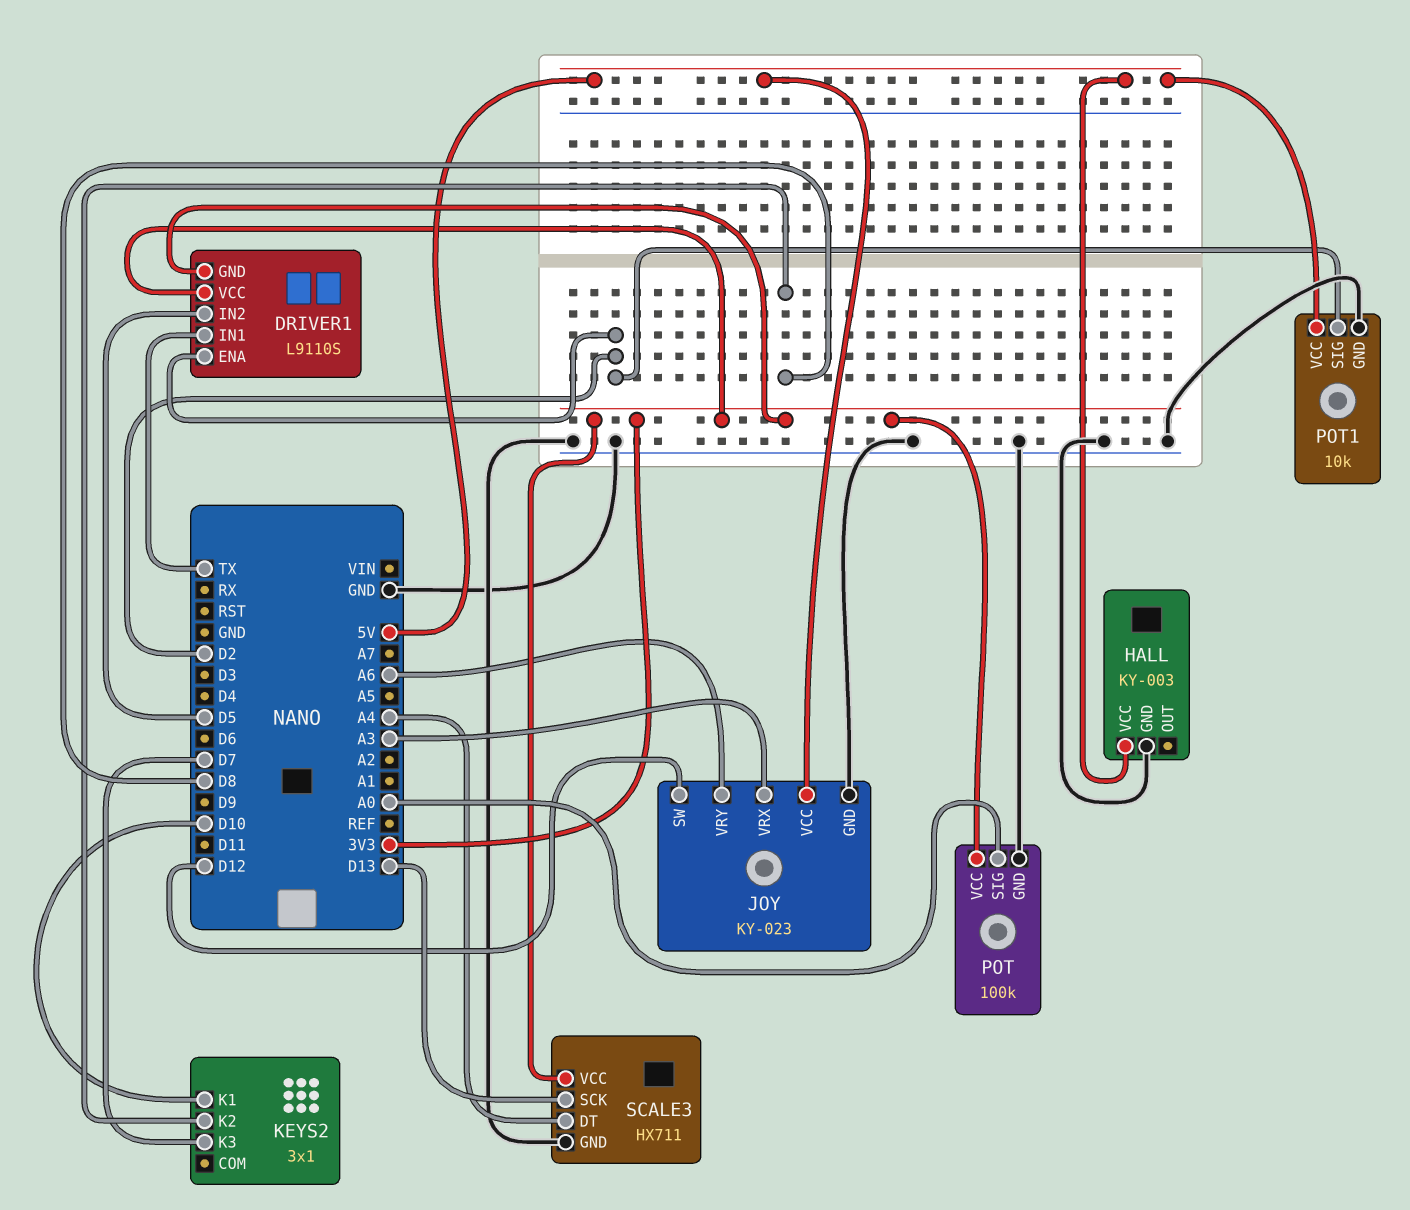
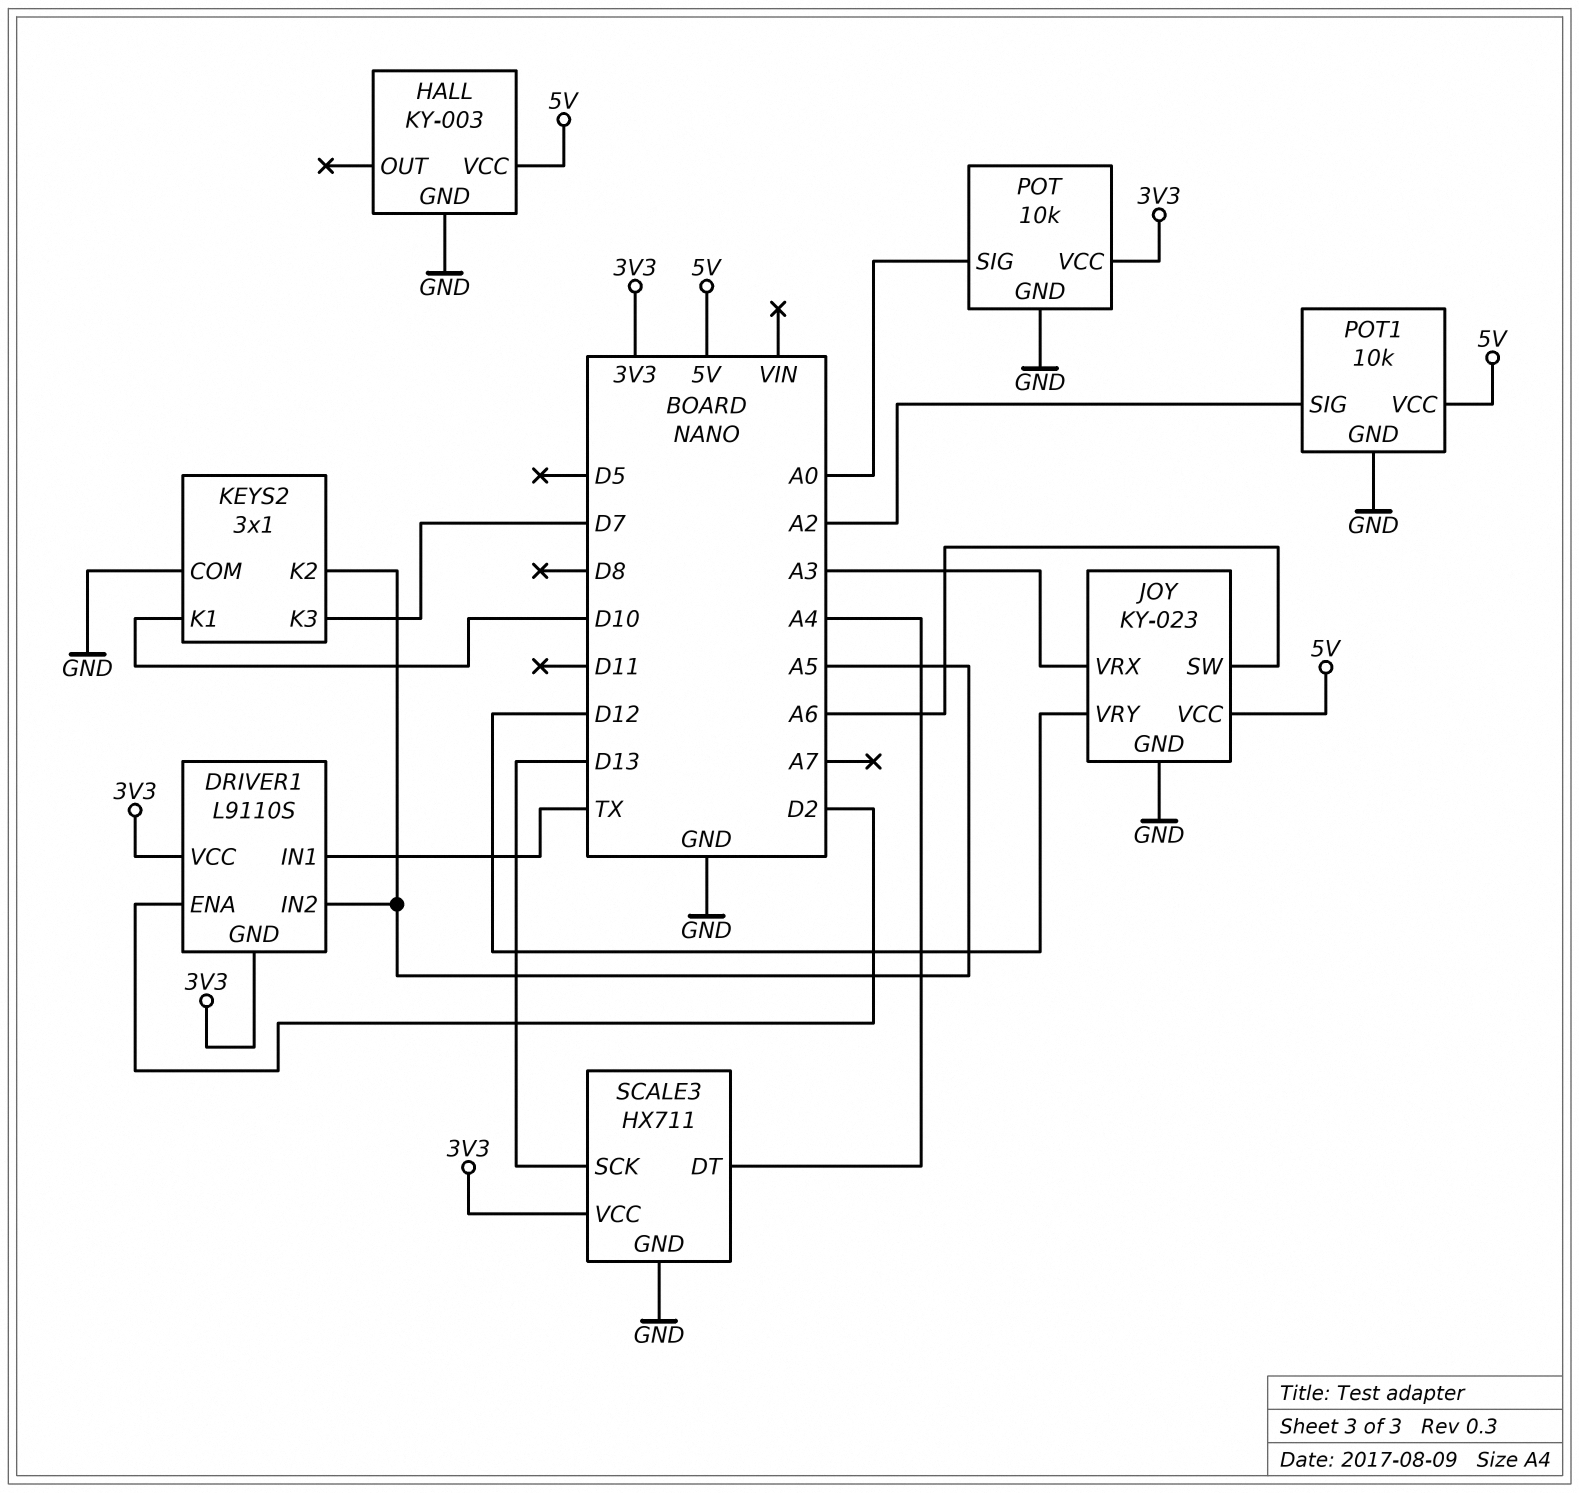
DRIVER1 pin IN2: D5 -> A5
JOY pin SW: D12 -> A6
JOY pin VRY: A6 -> D12
KEYS2 pin COM: none -> GND
KEYS2 pin K2: D8 -> A5
POT: 100k -> 10k
POT1 pin SIG: D2 -> A2

